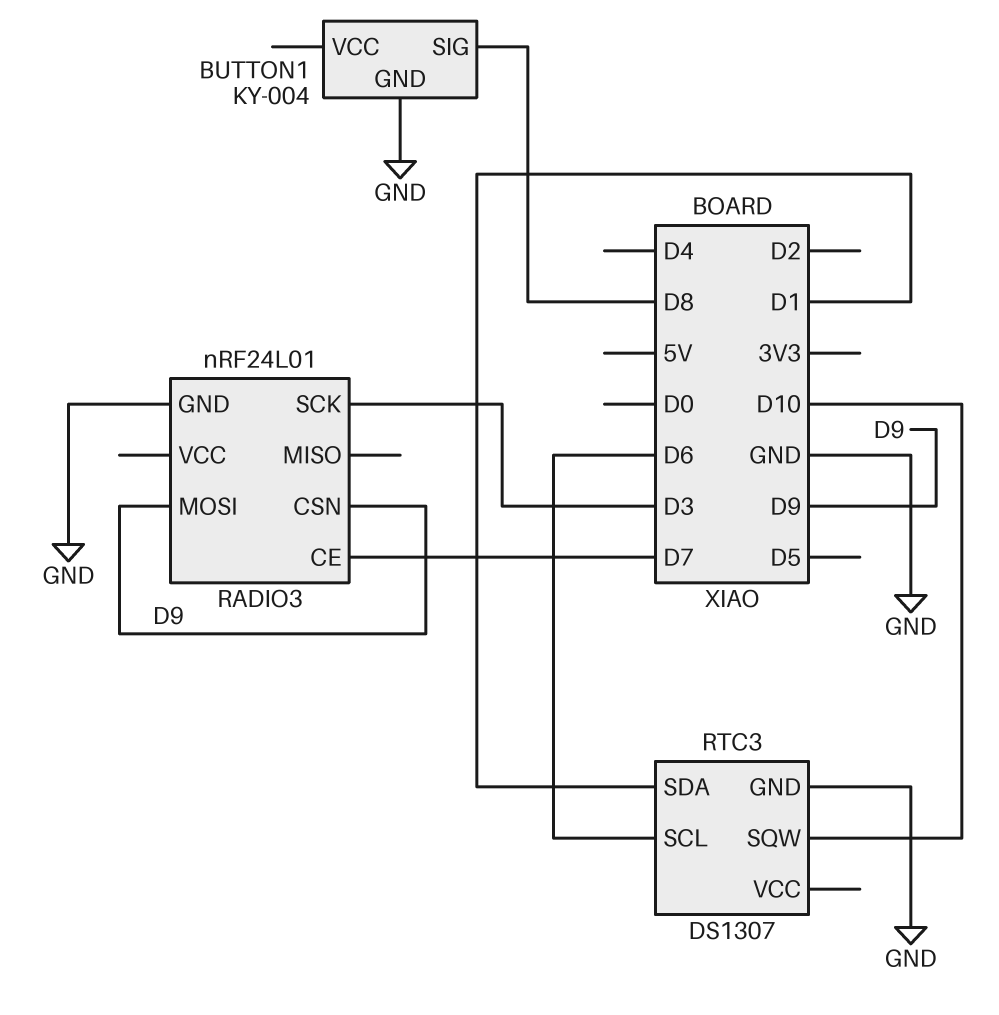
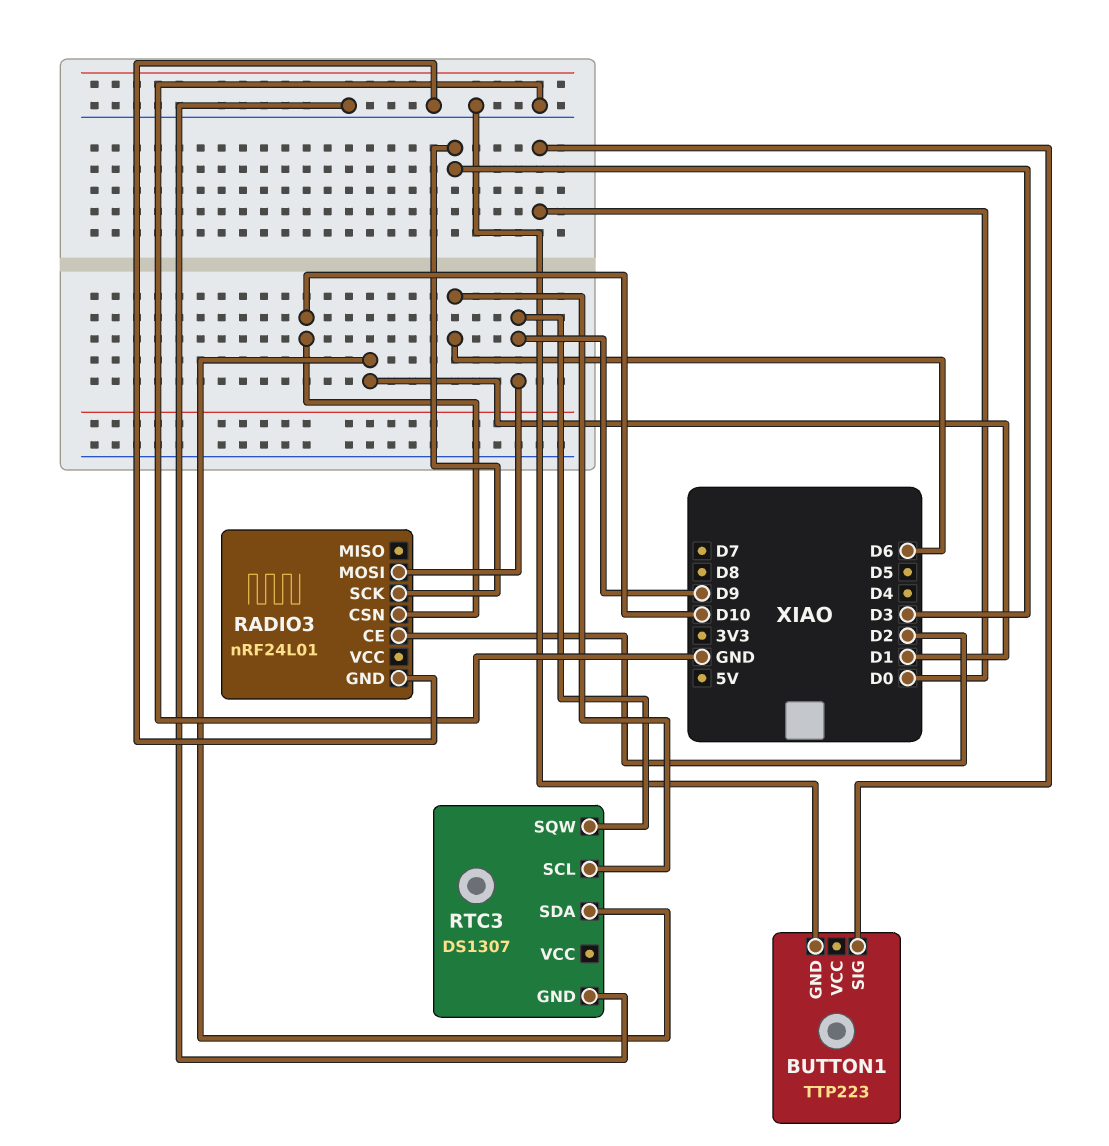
BUTTON1: KY-004 -> TTP223
BUTTON1 pin SIG: D8 -> D0
RADIO3 pin CE: D7 -> D2
RADIO3 pin CSN: D9 -> D10
RTC3 pin SQW: D10 -> D9

